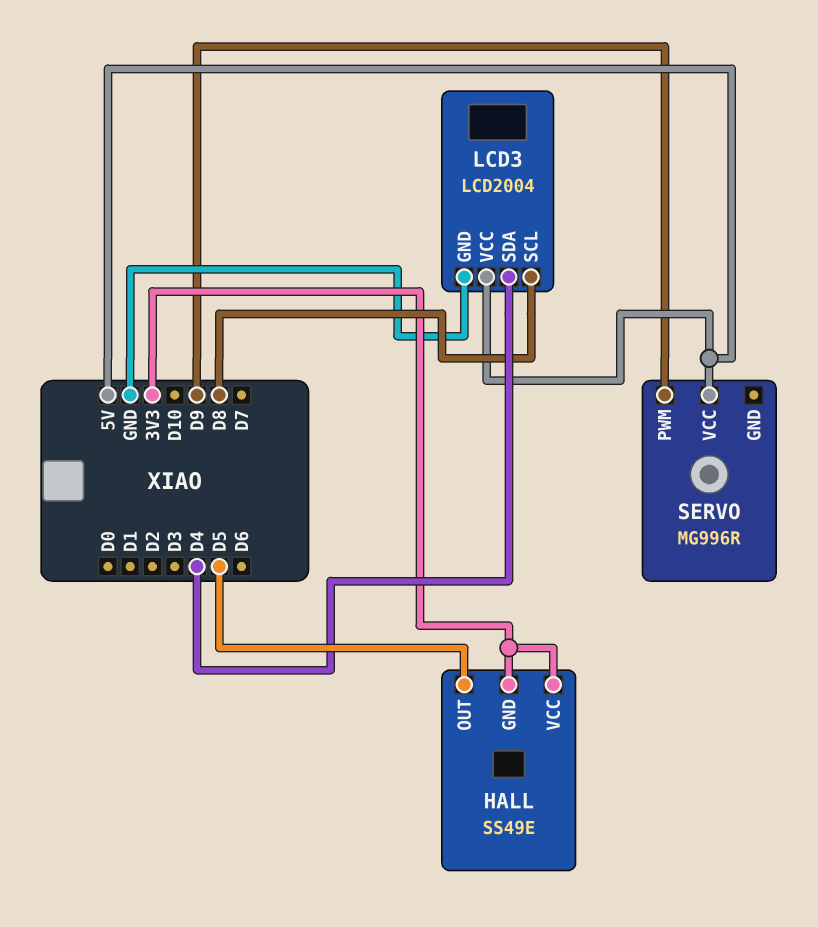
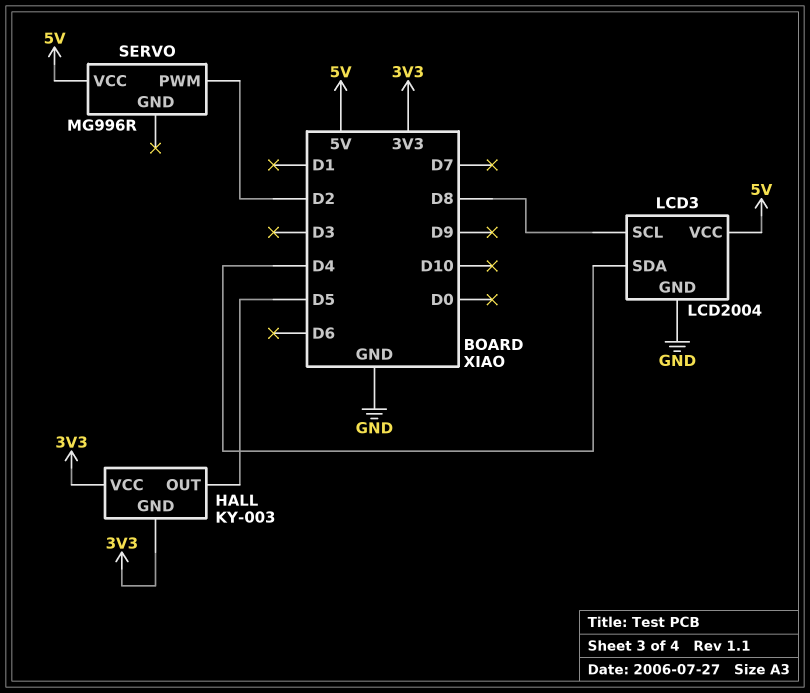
HALL: SS49E -> KY-003
SERVO pin PWM: D9 -> D2

